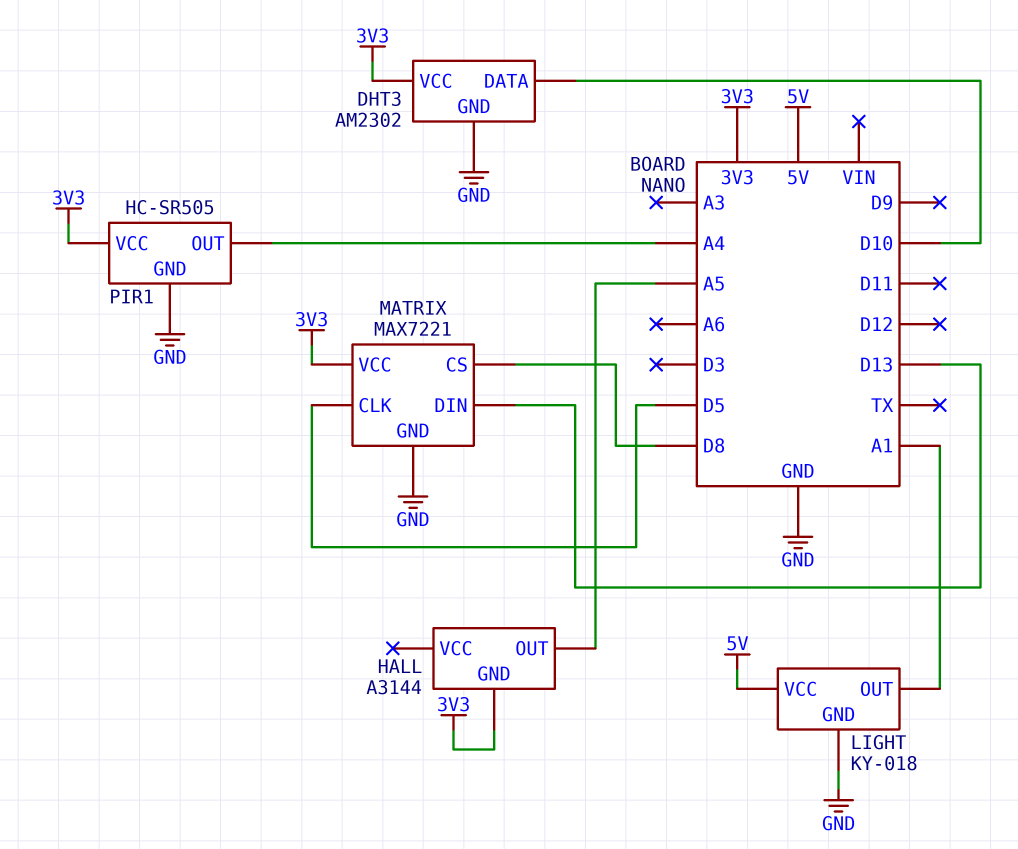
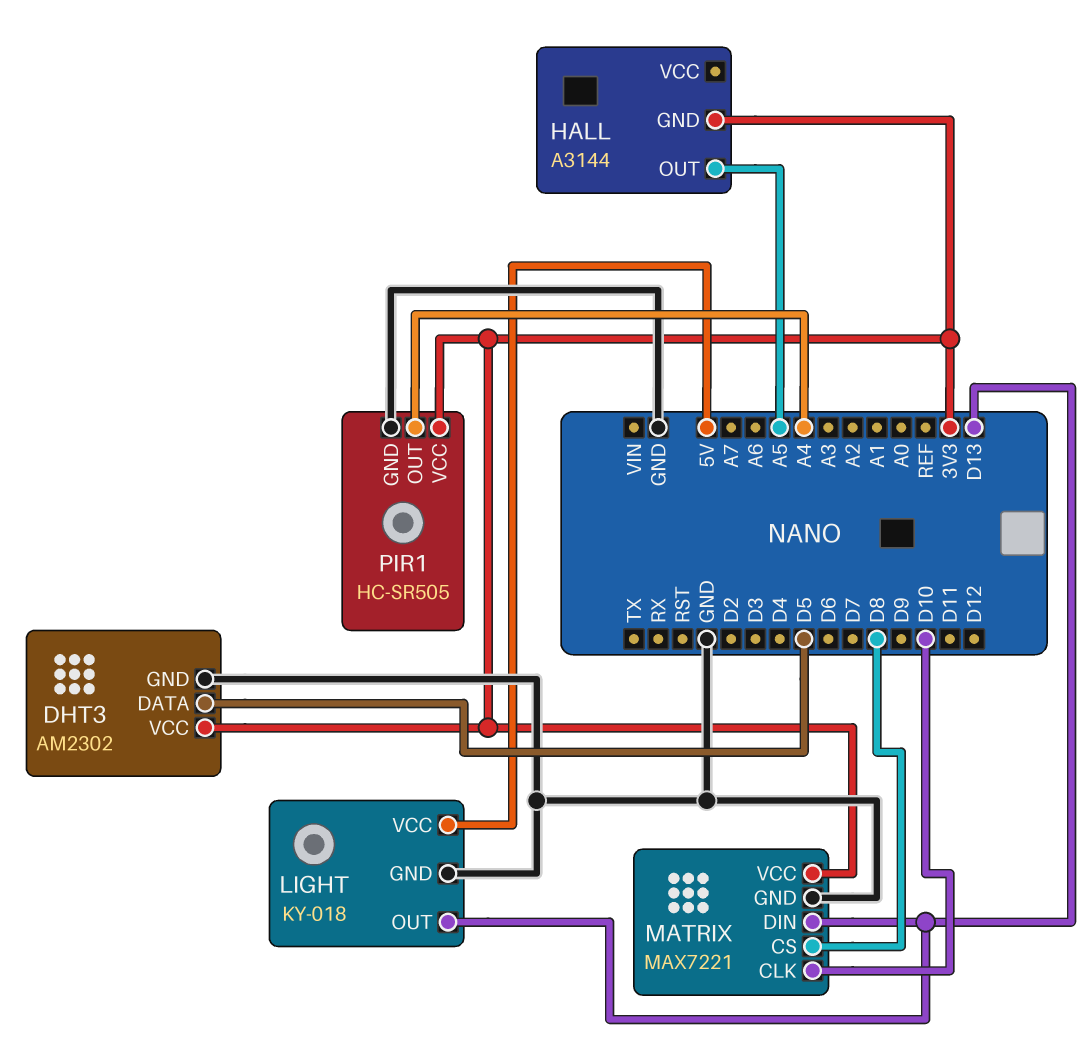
DHT3 pin DATA: D10 -> D5
LIGHT pin OUT: A1 -> D13
MATRIX pin CLK: D5 -> D10

